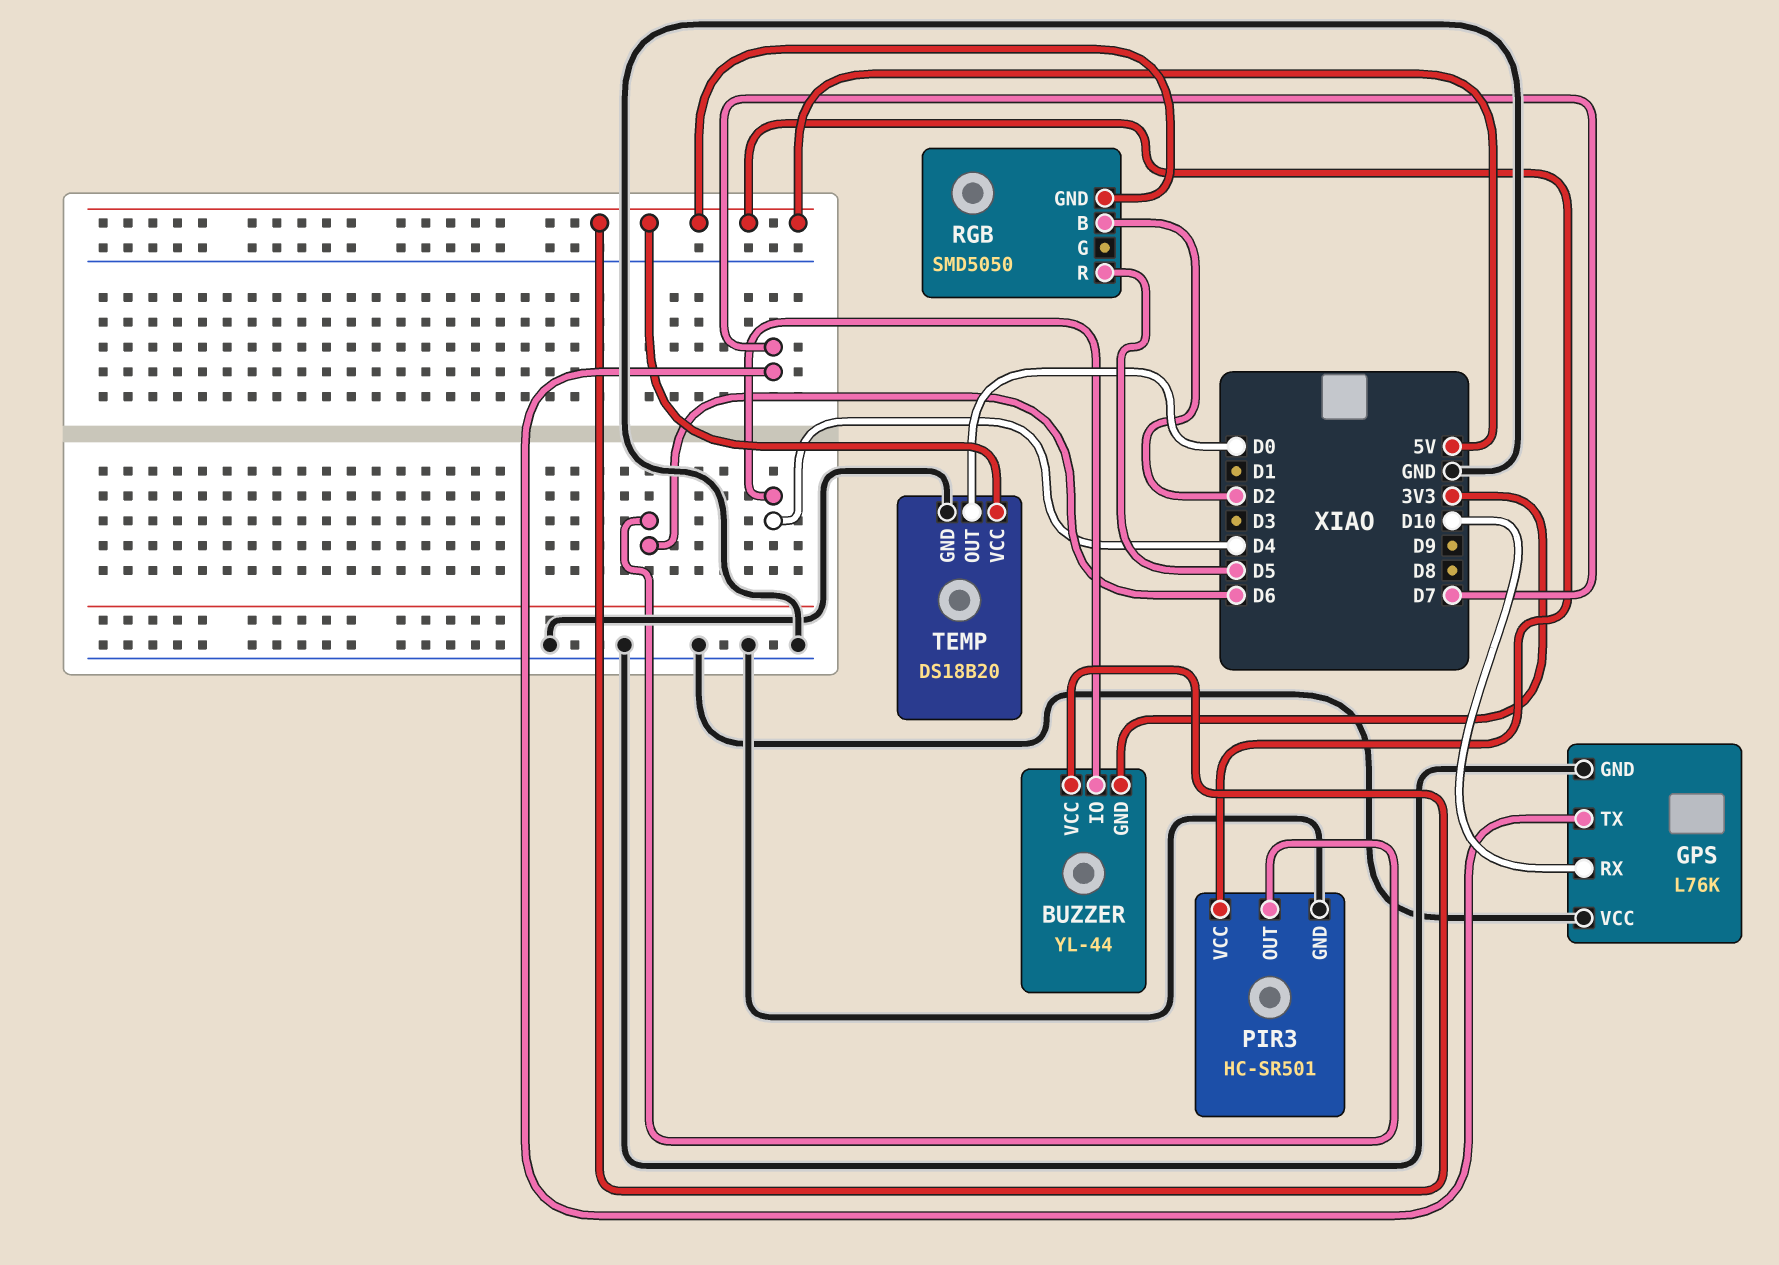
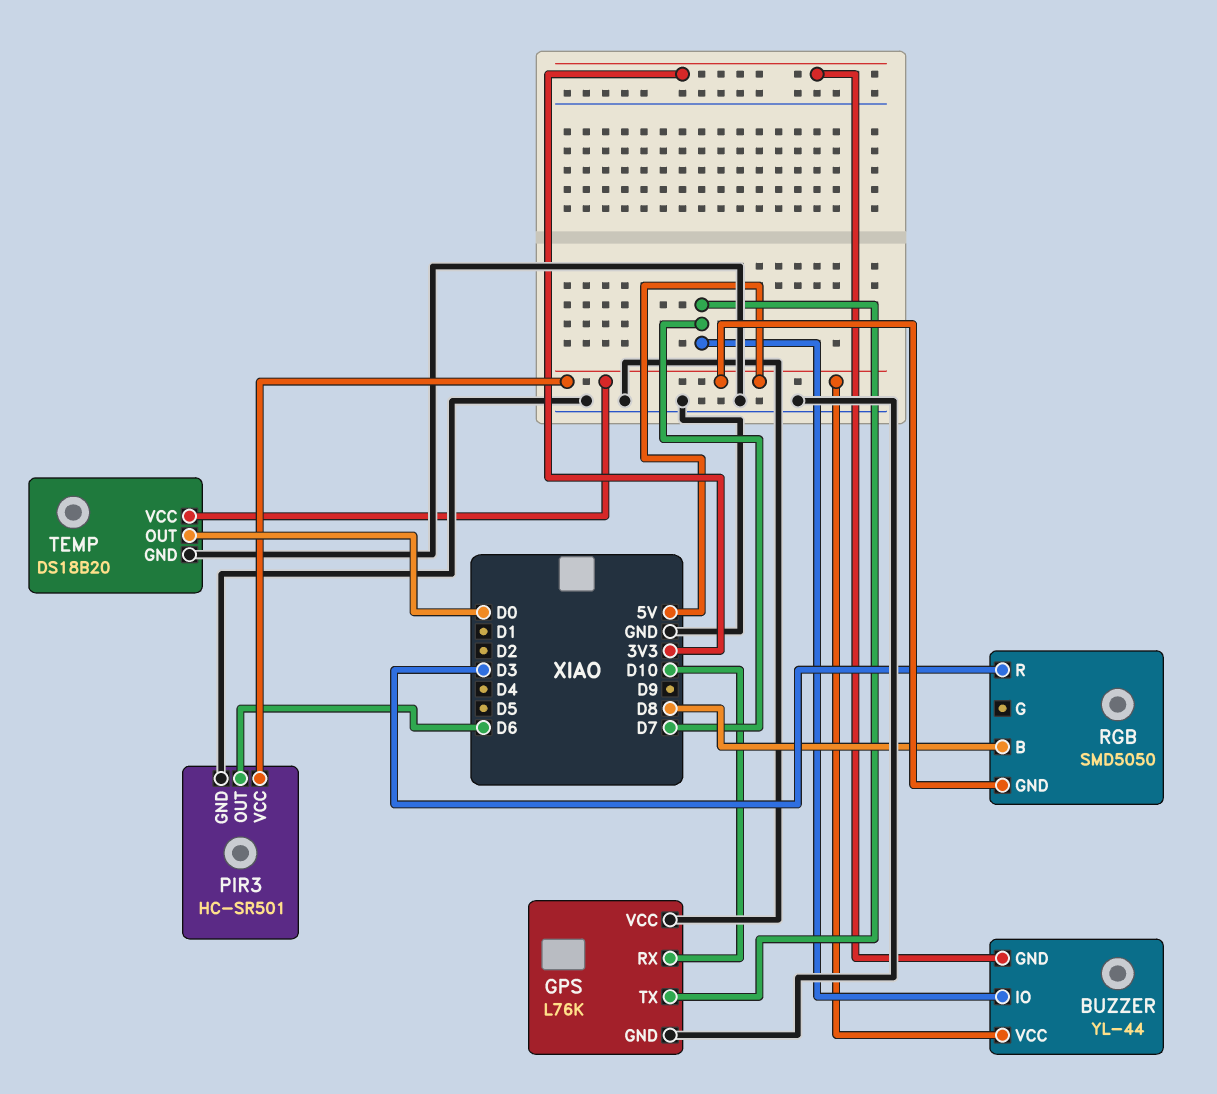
BUZZER pin IO: D4 -> D7
RGB pin B: D2 -> D8
RGB pin R: D5 -> D3

